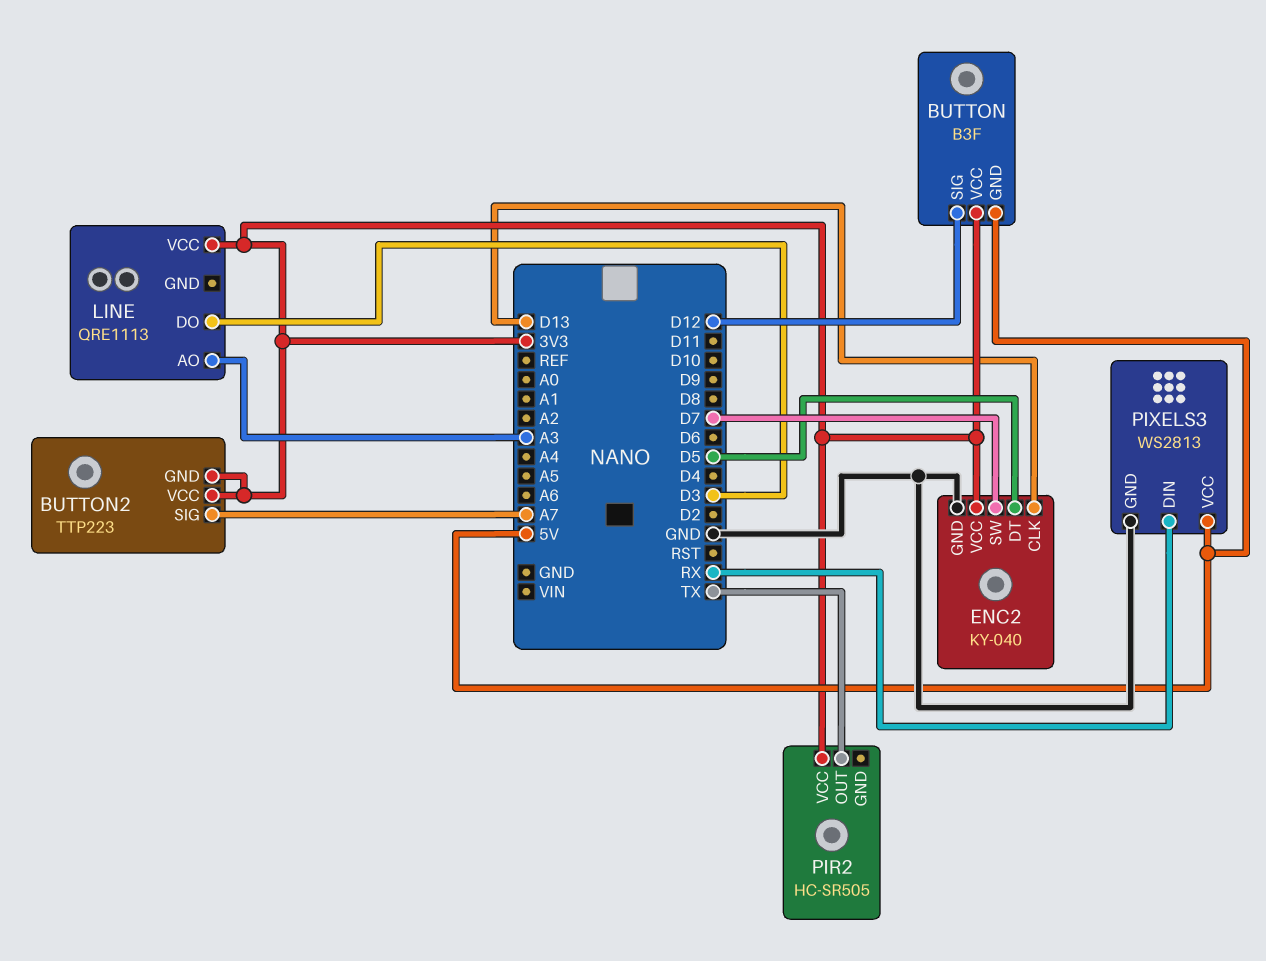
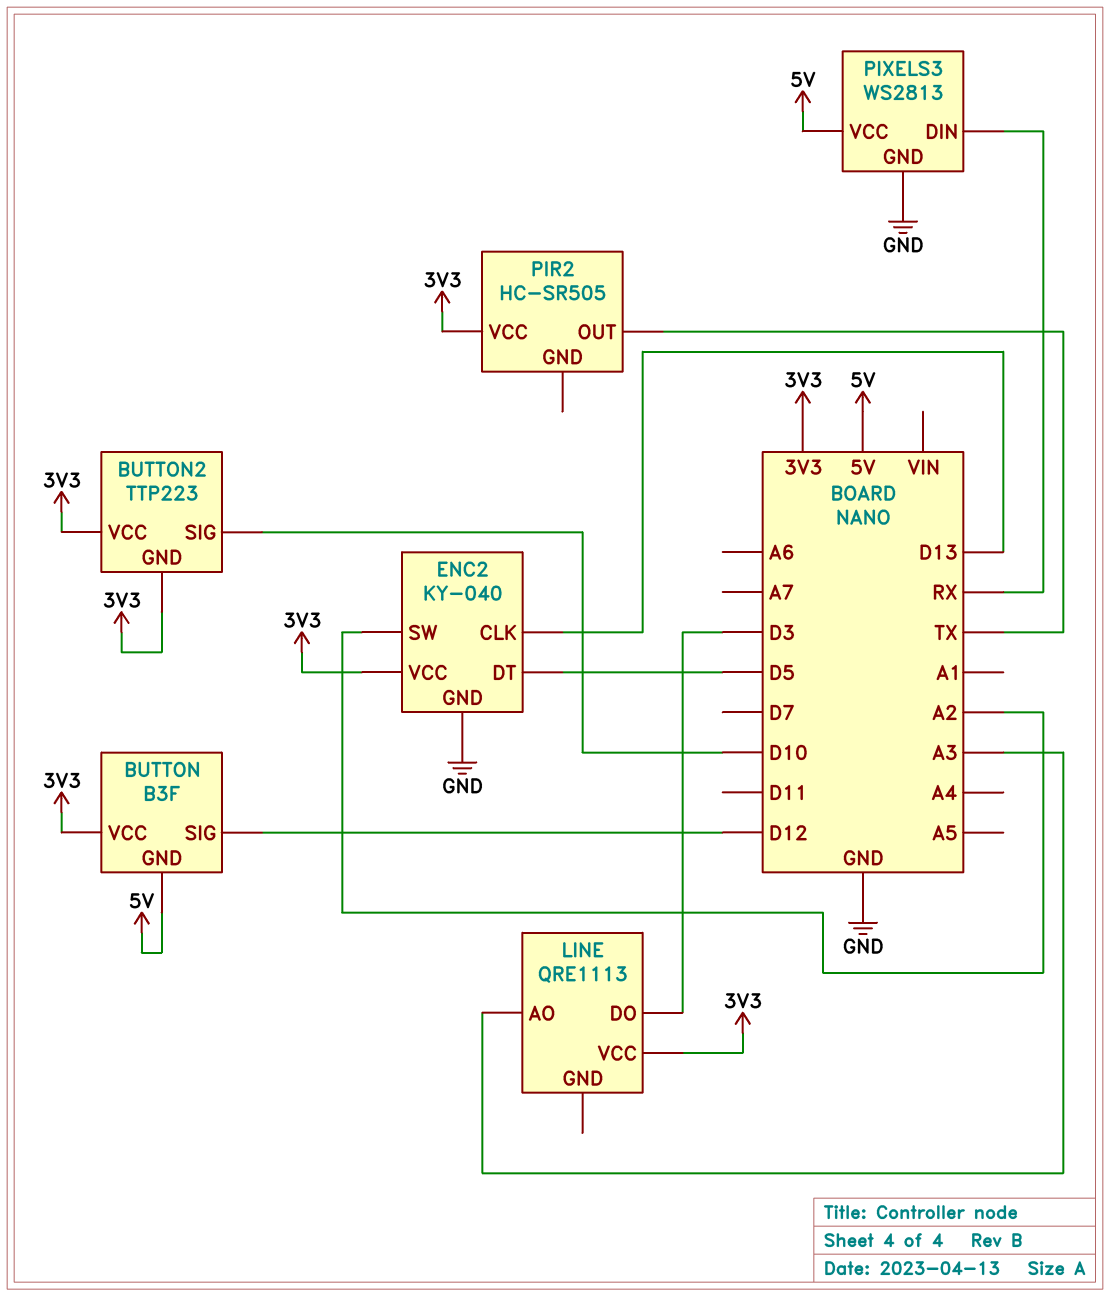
BUTTON2 pin SIG: A7 -> D10
ENC2 pin SW: D7 -> A2

